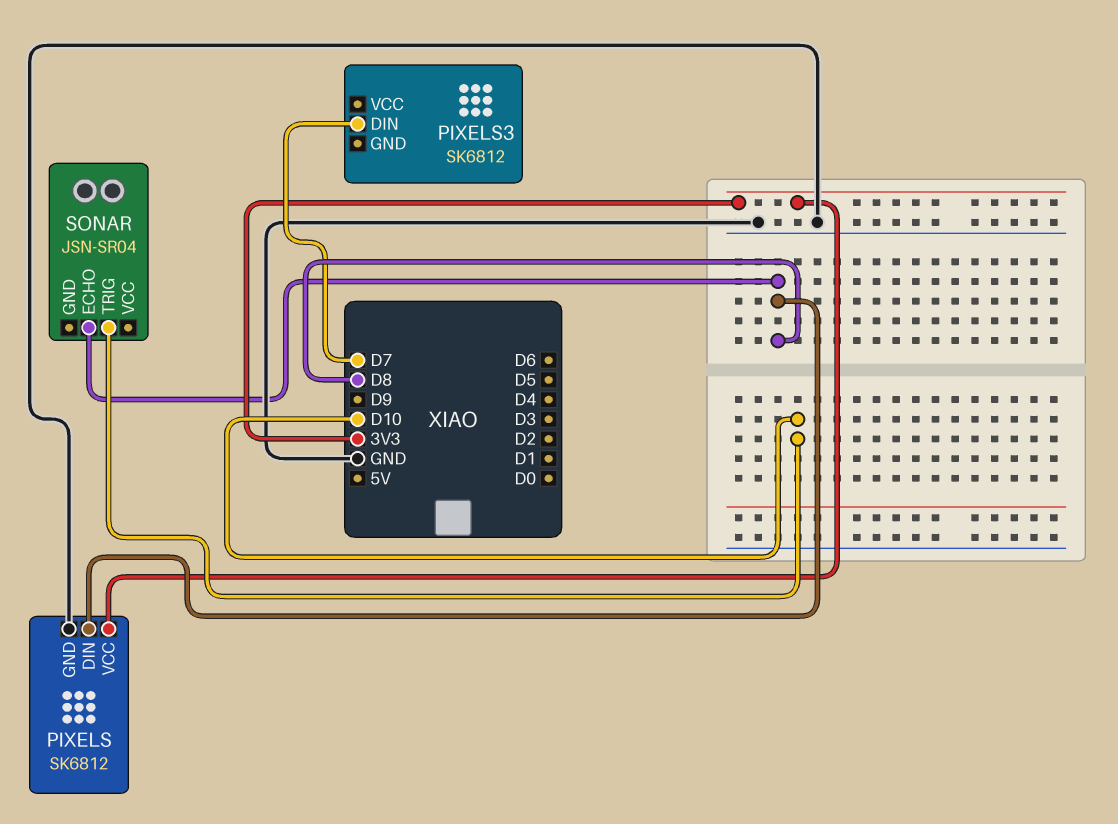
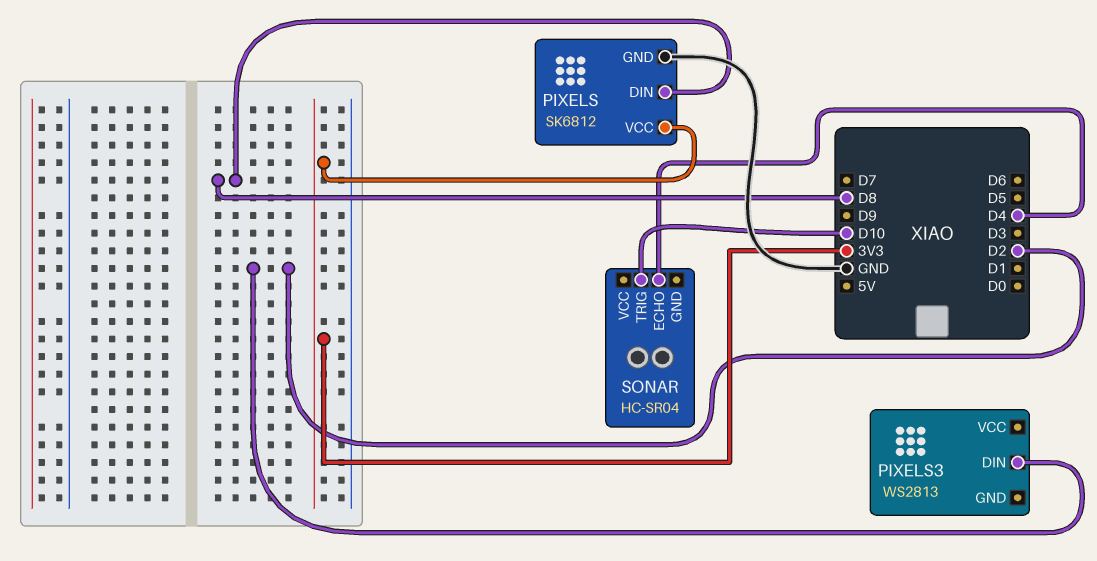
PIXELS3: SK6812 -> WS2813
PIXELS3 pin DIN: D7 -> D2
SONAR: JSN-SR04 -> HC-SR04
SONAR pin ECHO: D8 -> D4

